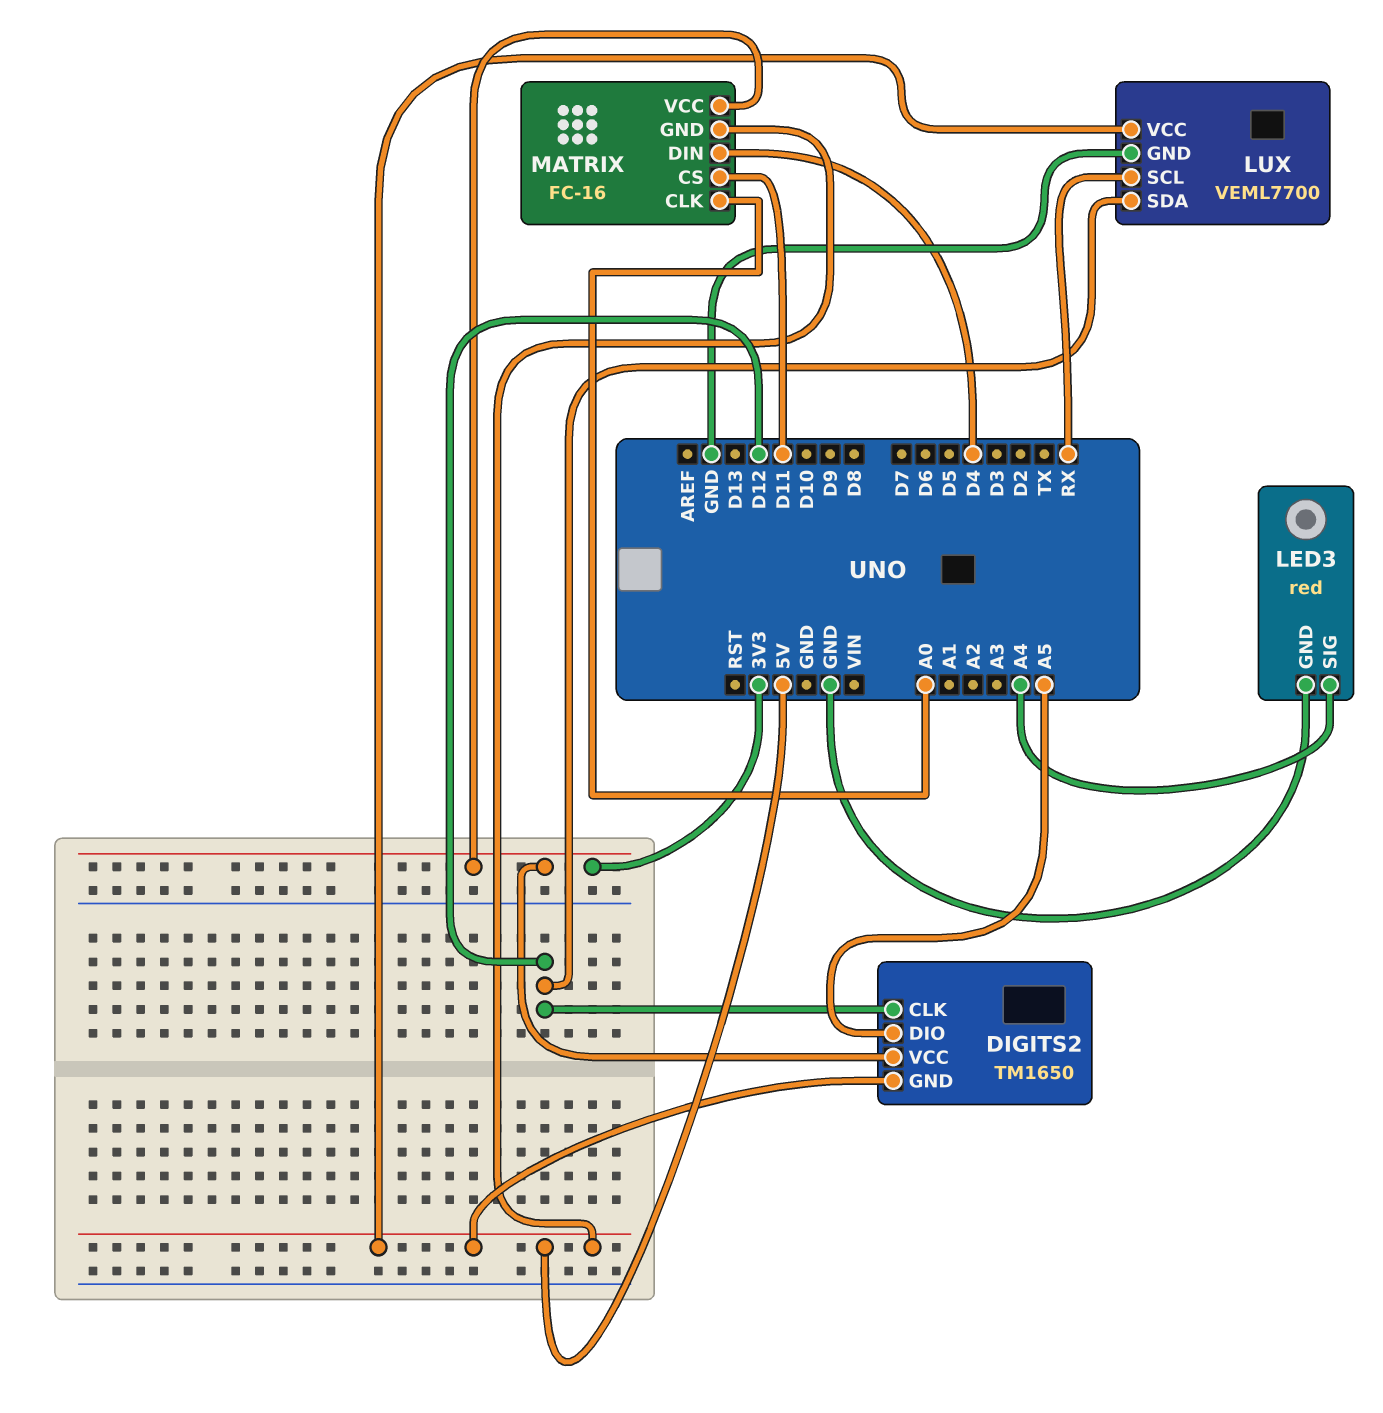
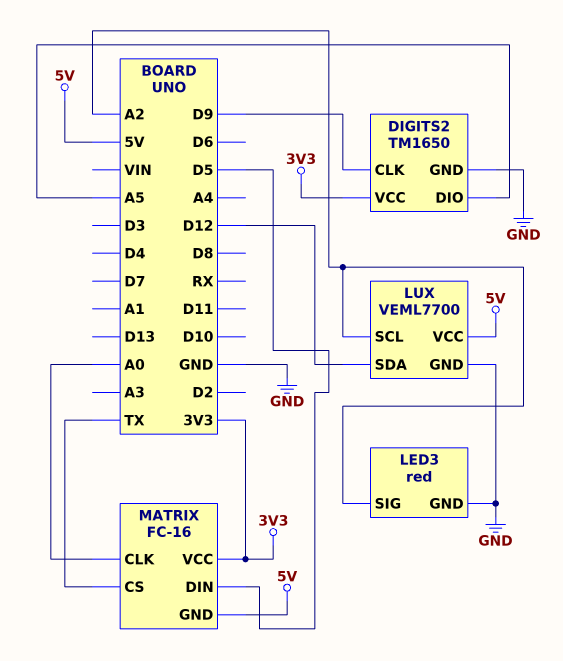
DIGITS2 pin CLK: D12 -> D9
DIGITS2 pin GND: 5V -> GND
LED3 pin SIG: A4 -> A2
LUX pin SCL: RX -> A2
MATRIX pin CS: D11 -> TX
MATRIX pin DIN: D4 -> D5

